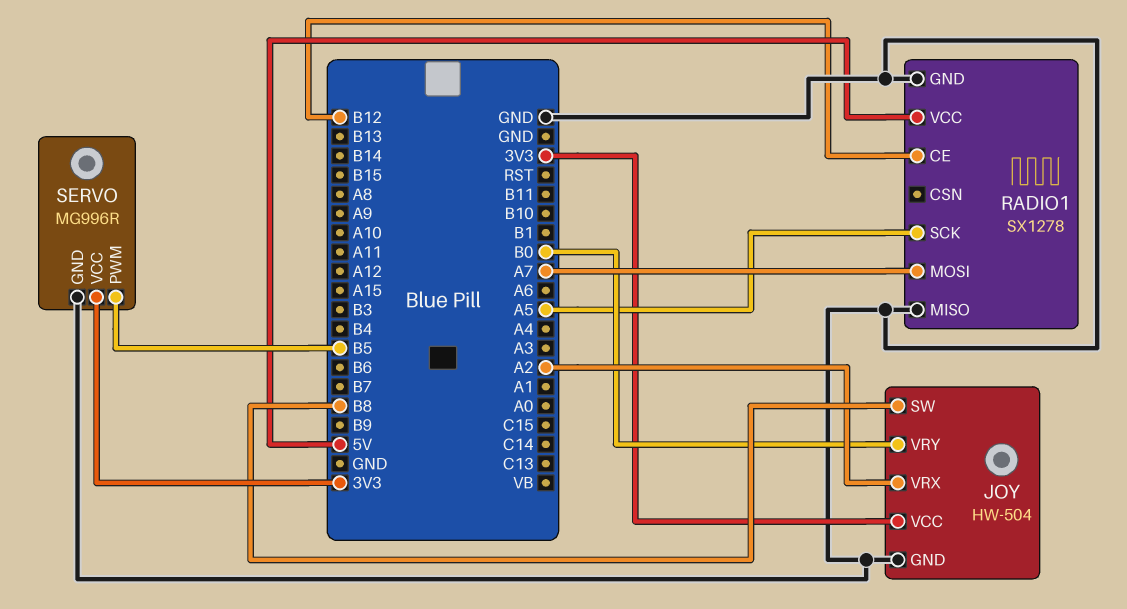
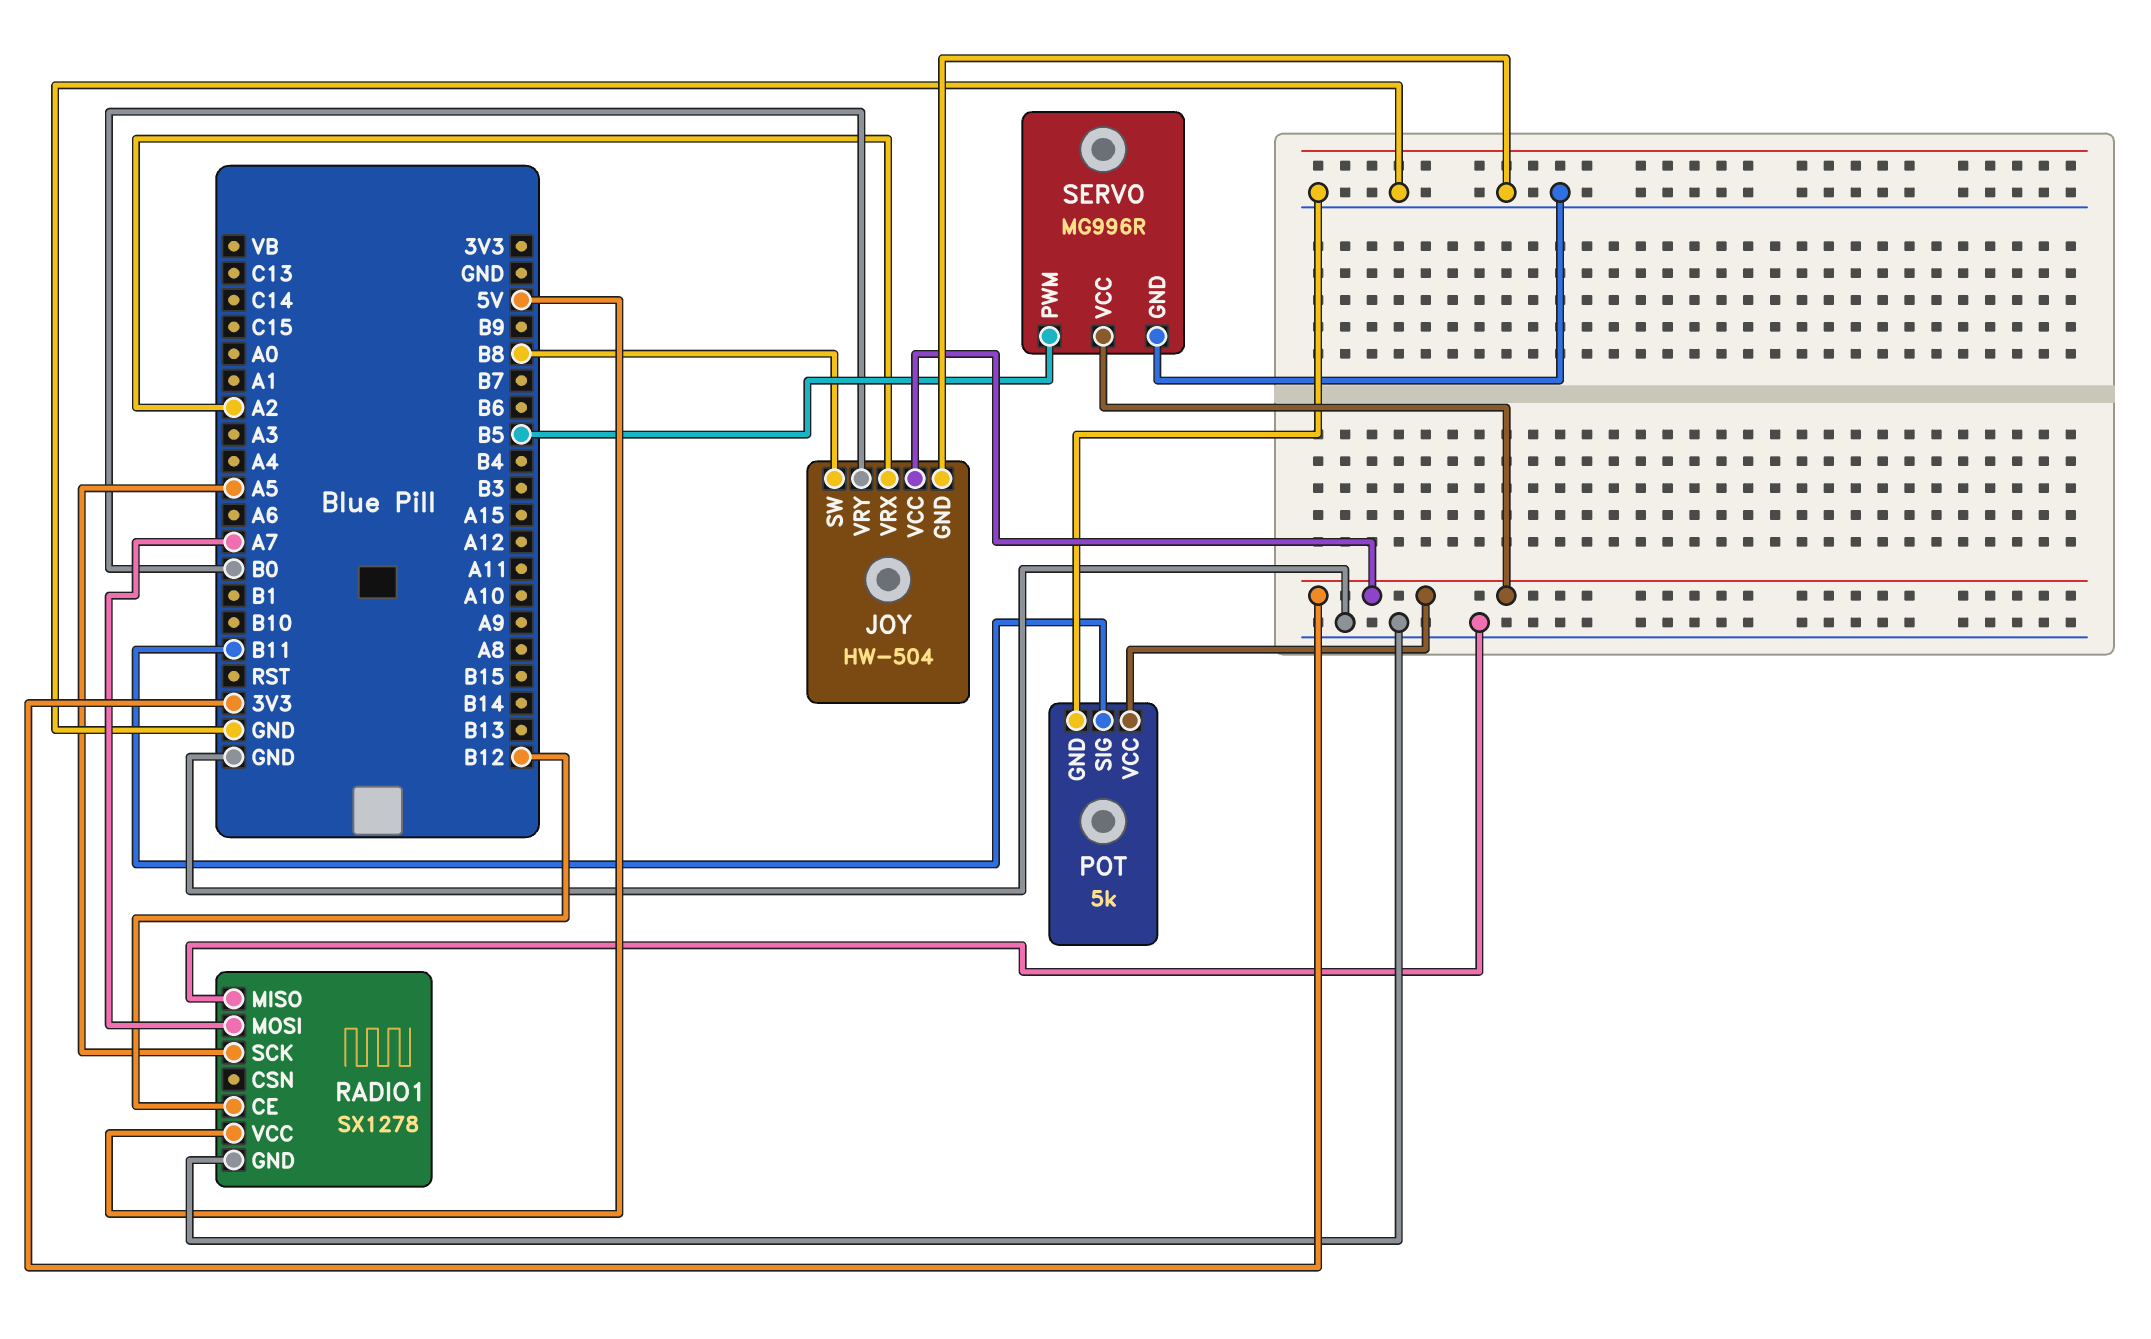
POT: none -> 5k
POT pin GND: none -> GND
POT pin SIG: none -> B11
POT pin VCC: none -> 3V3

